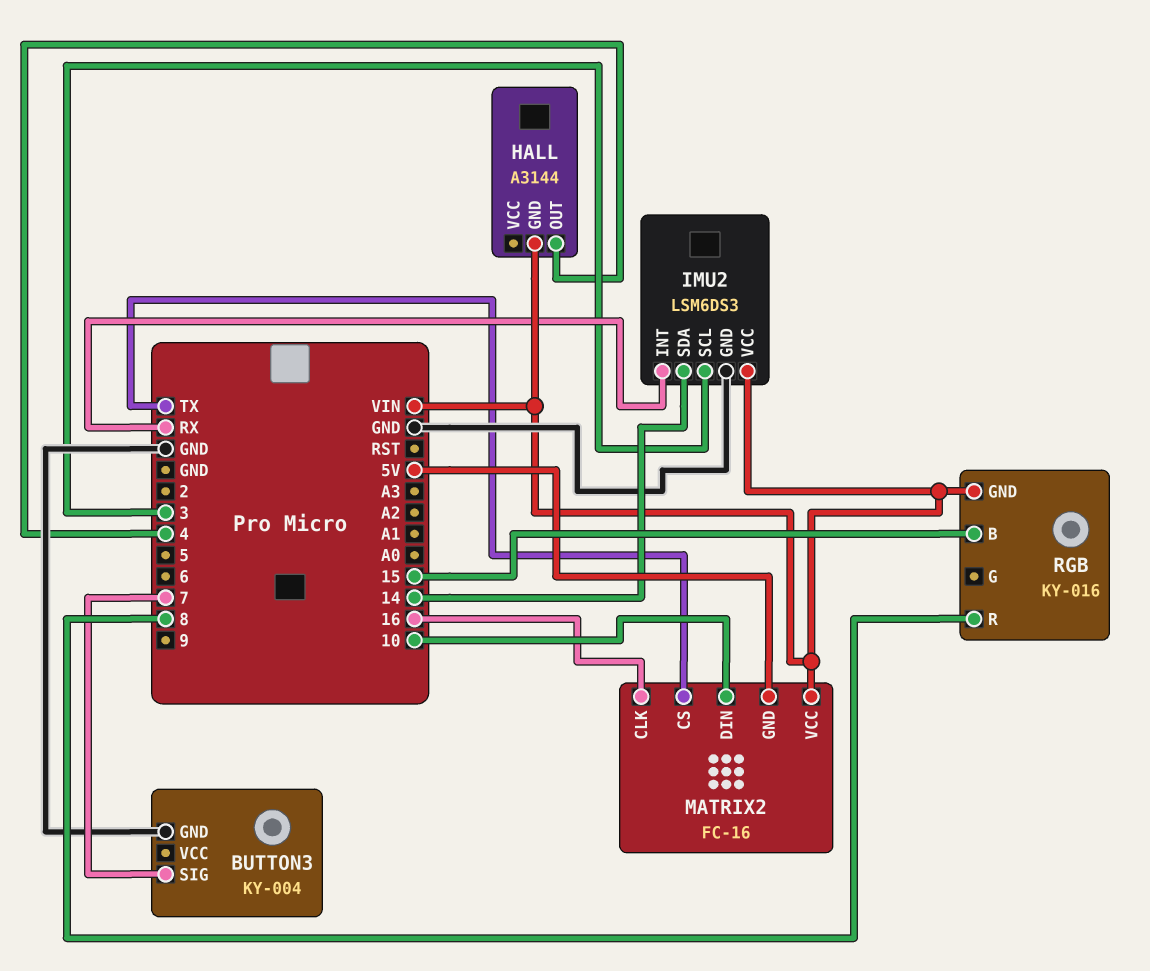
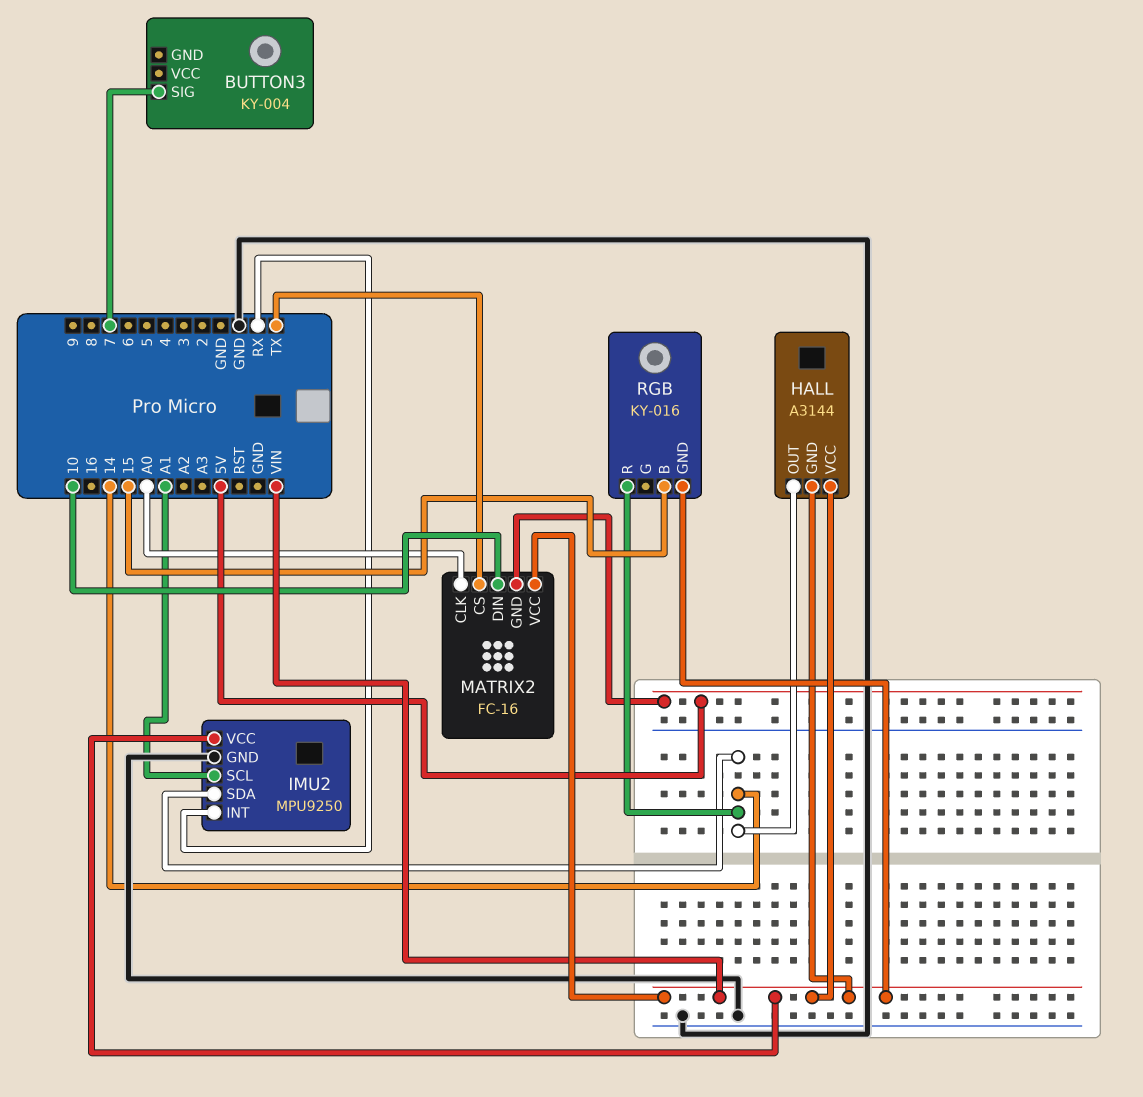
BUTTON3 pin GND: GND -> none
HALL pin OUT: 4 -> 14
HALL pin VCC: none -> VIN
IMU2: LSM6DS3 -> MPU9250
IMU2 pin SCL: 3 -> A1
MATRIX2 pin CLK: 16 -> A0
RGB pin R: 8 -> 14

